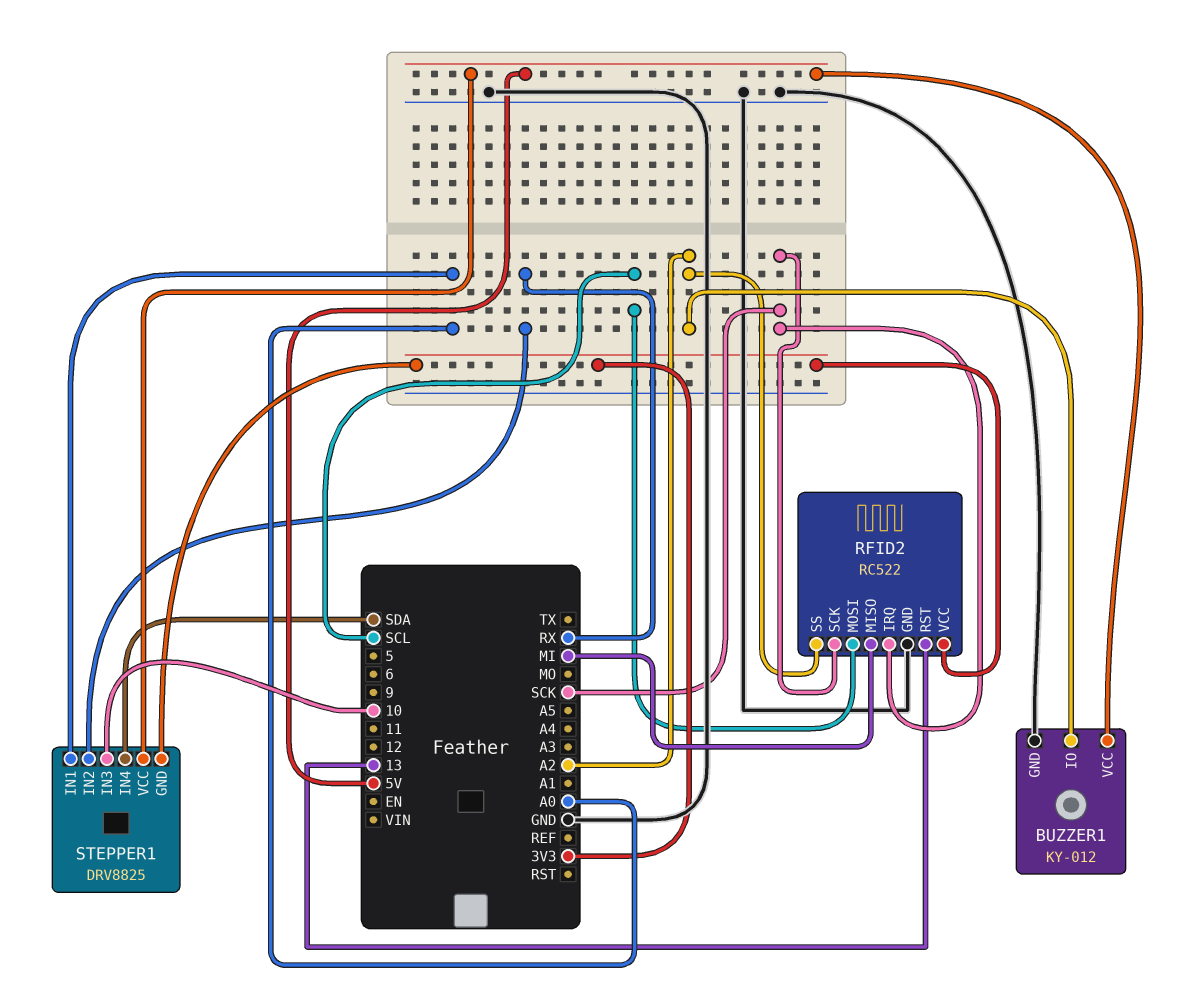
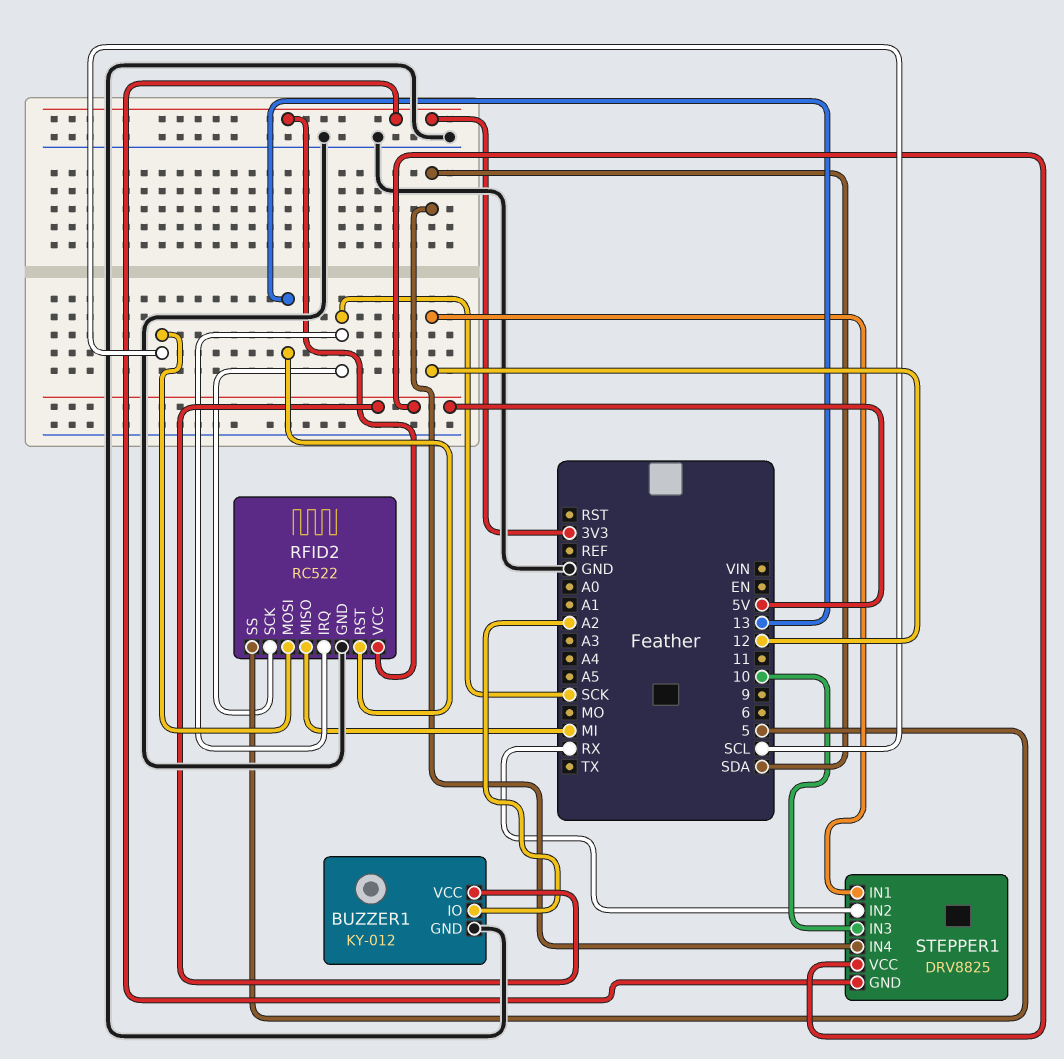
RFID2 pin SS: A2 -> 5
STEPPER1 pin IN1: A0 -> 12

